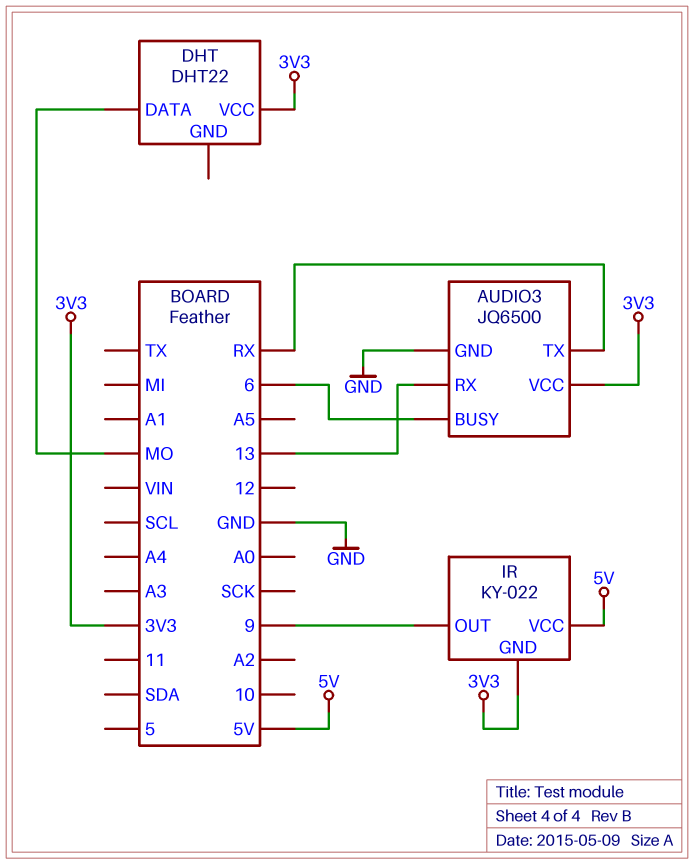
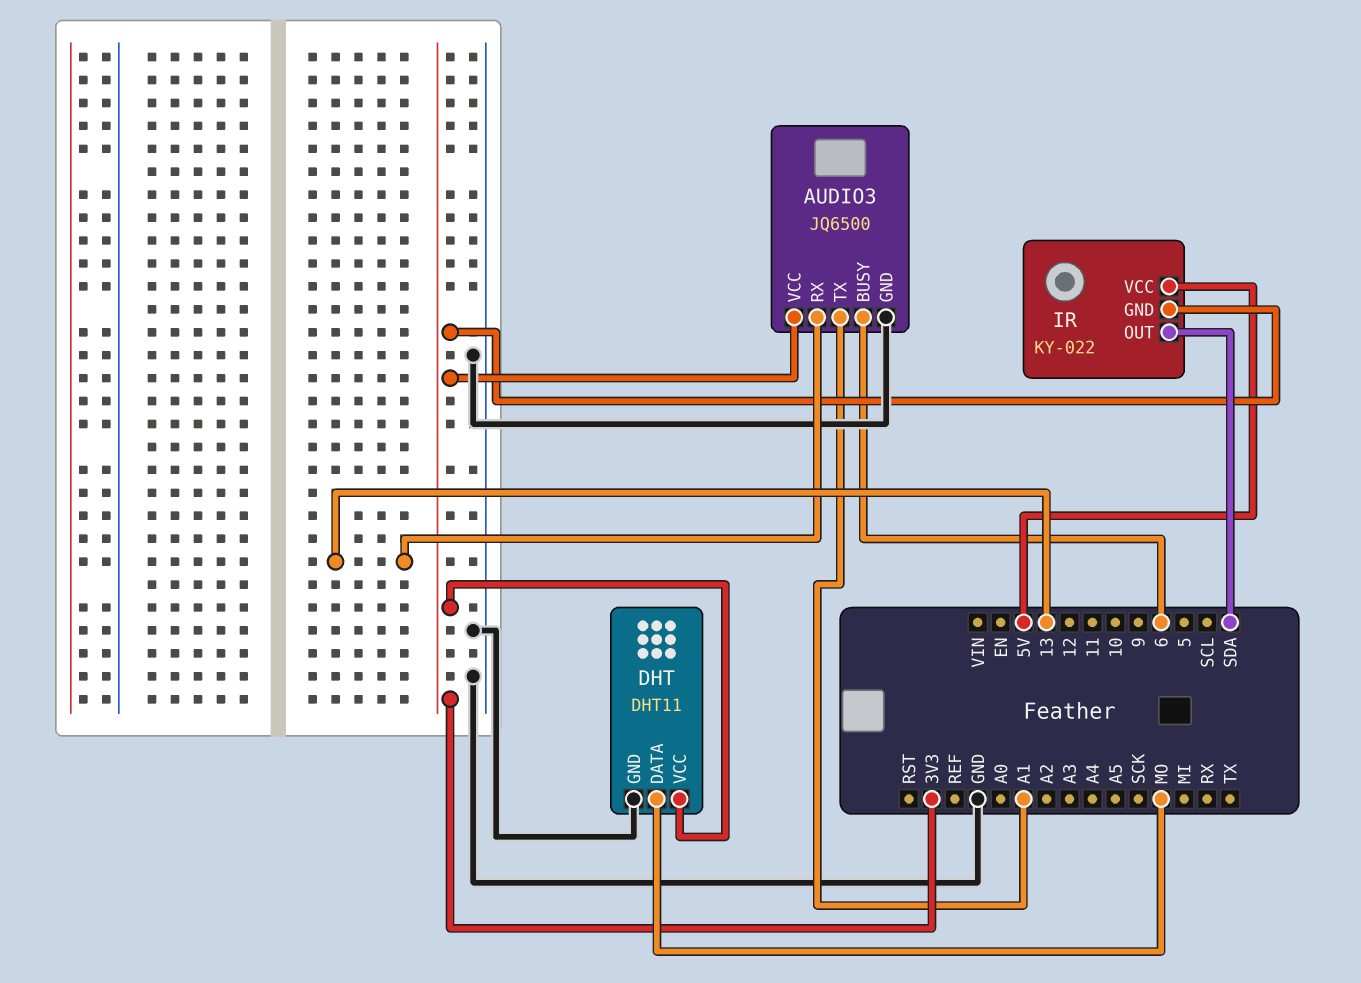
AUDIO3 pin TX: RX -> A1
DHT: DHT22 -> DHT11
DHT pin GND: none -> GND
IR pin OUT: 9 -> SDA

